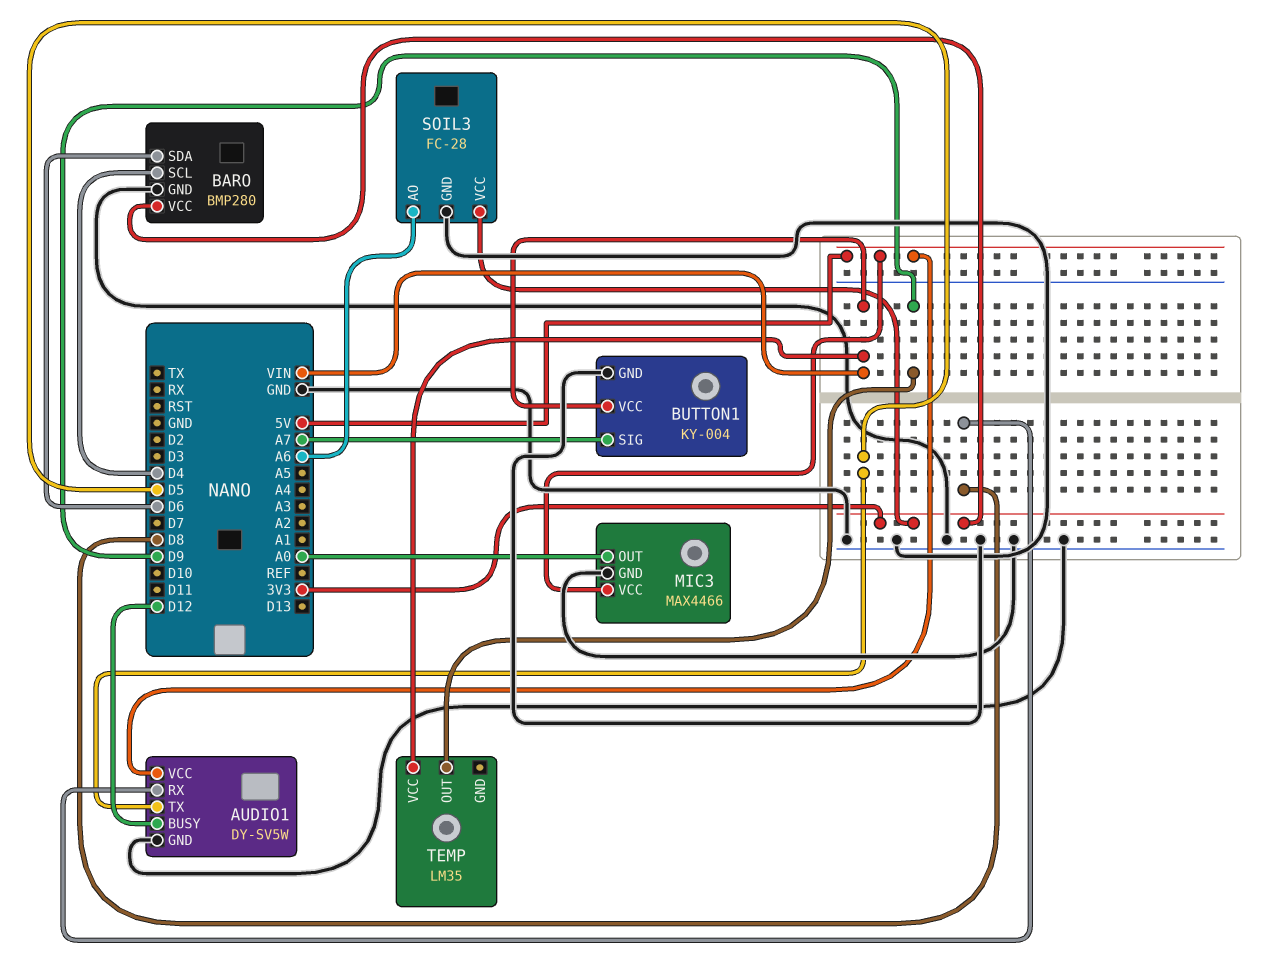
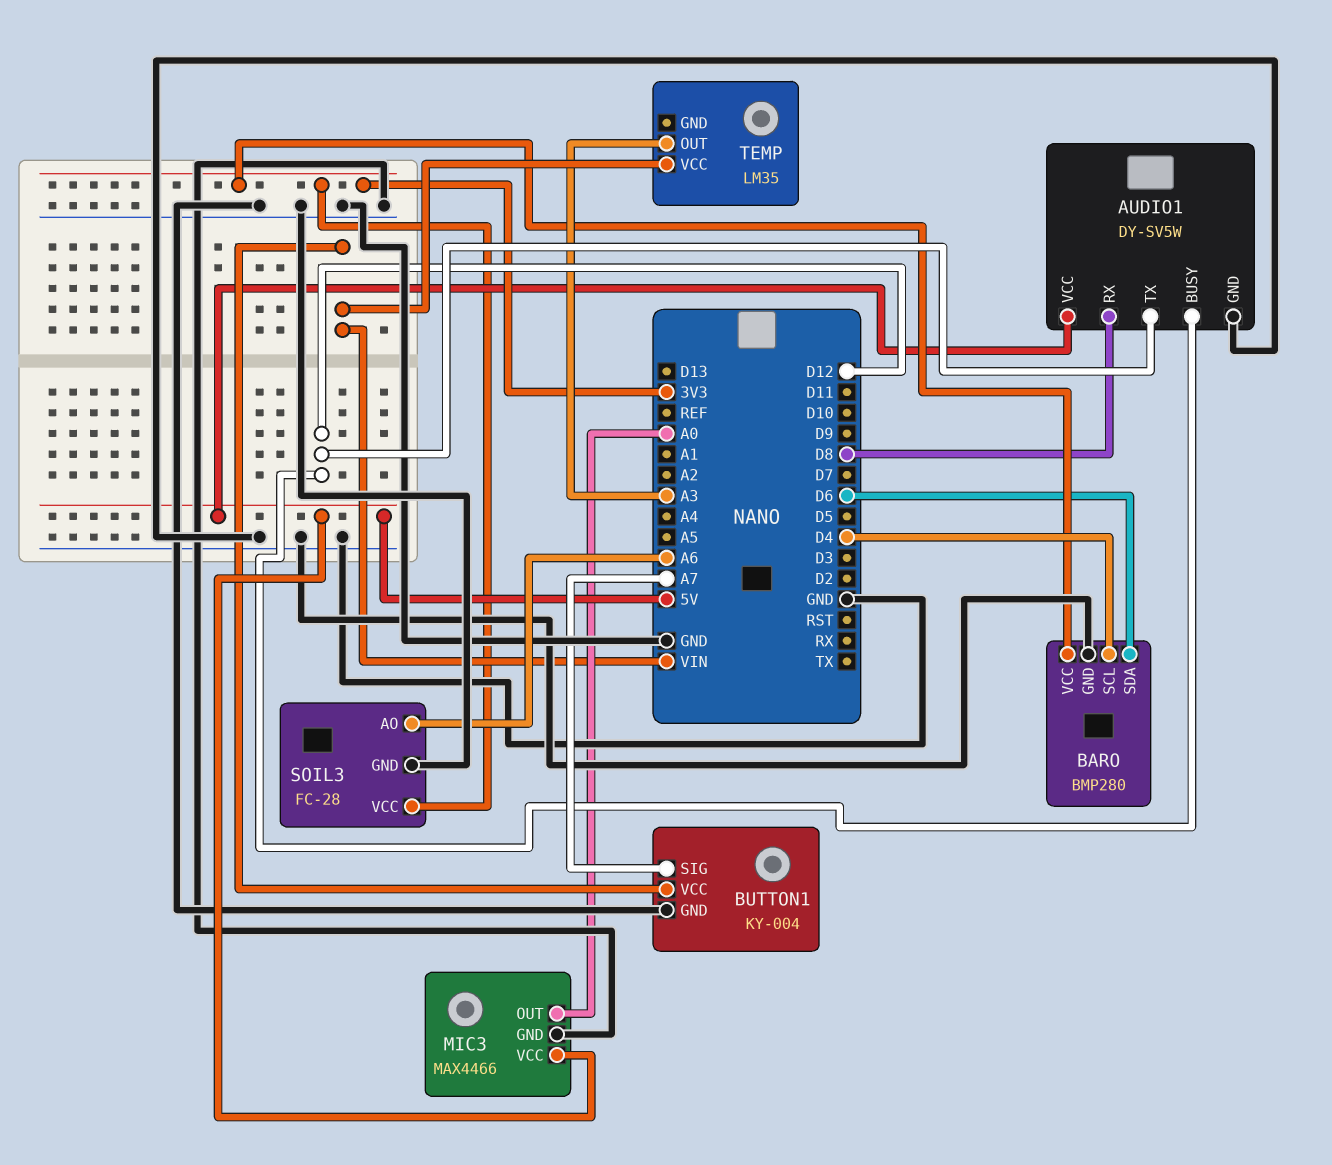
AUDIO1 pin TX: D5 -> D12
TEMP pin OUT: D9 -> A3

